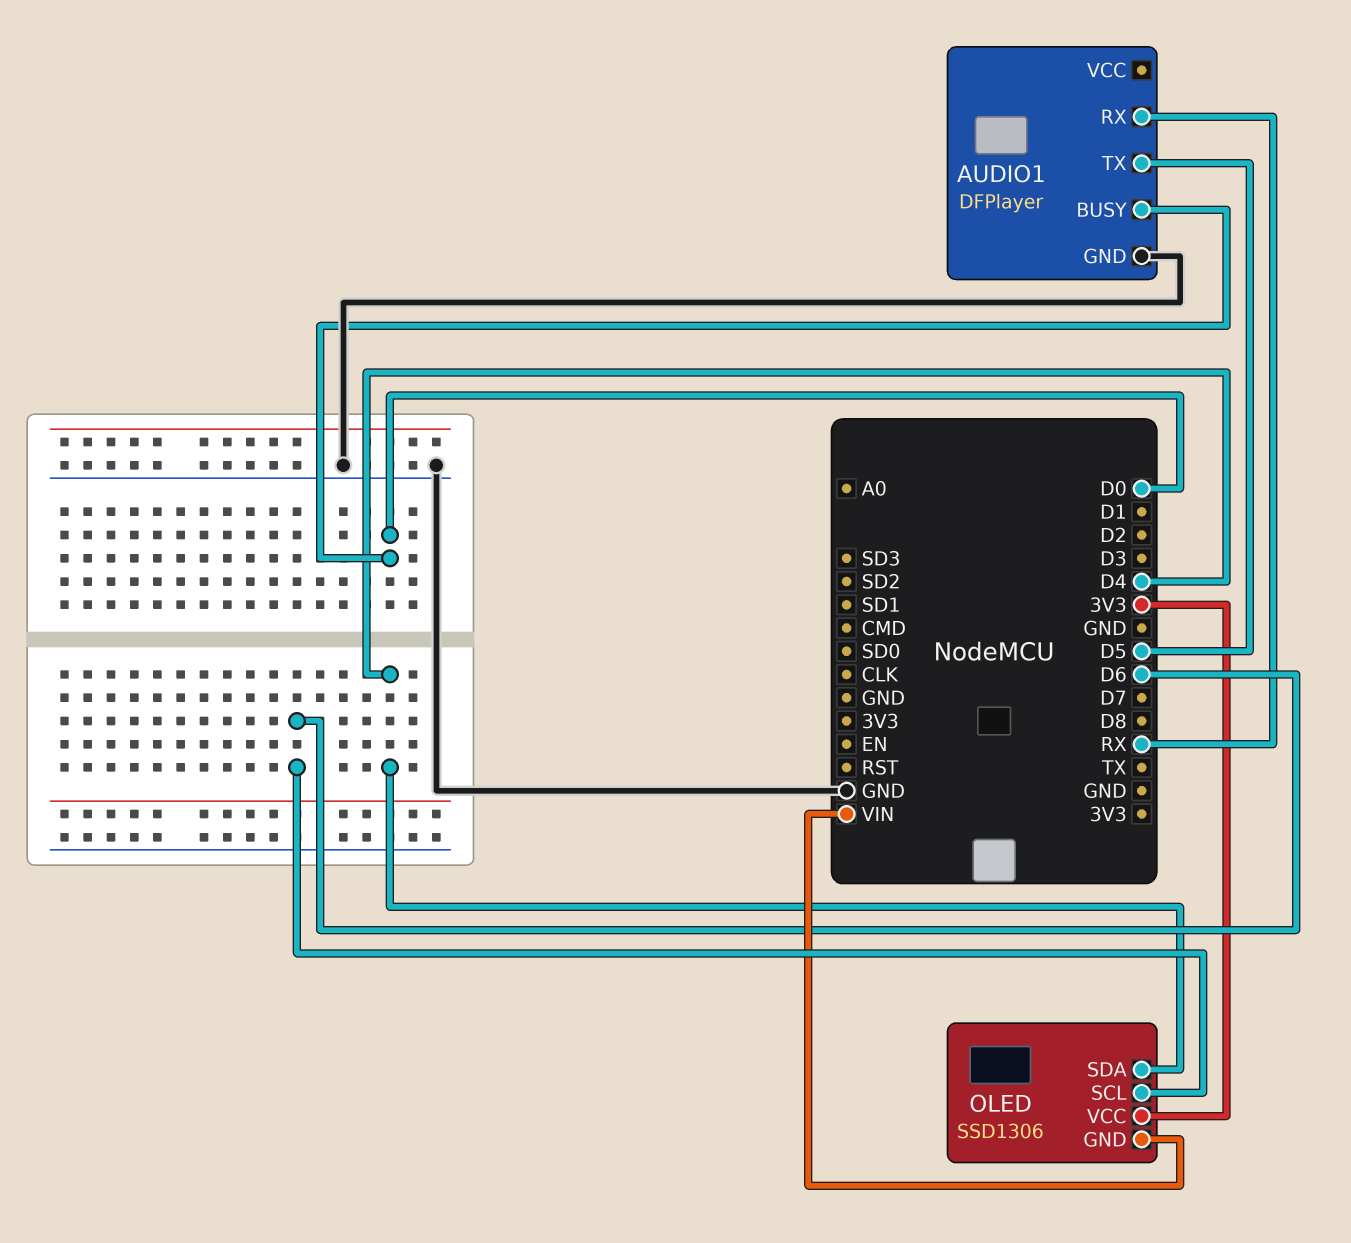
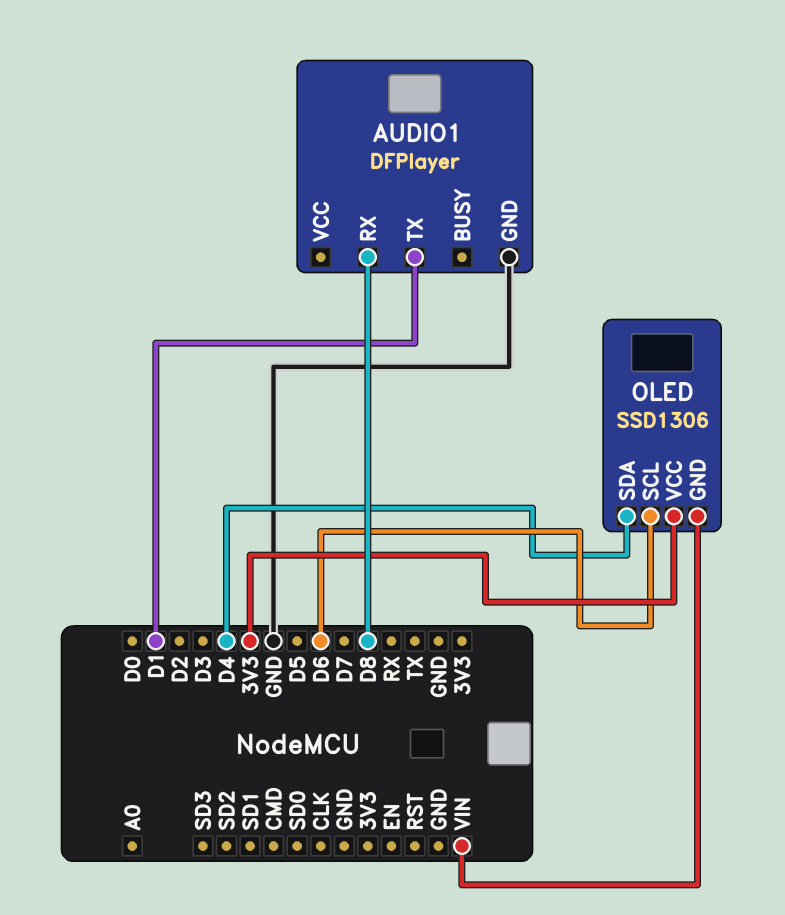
AUDIO1 pin BUSY: D0 -> none
AUDIO1 pin RX: RX -> D8
AUDIO1 pin TX: D5 -> D1

